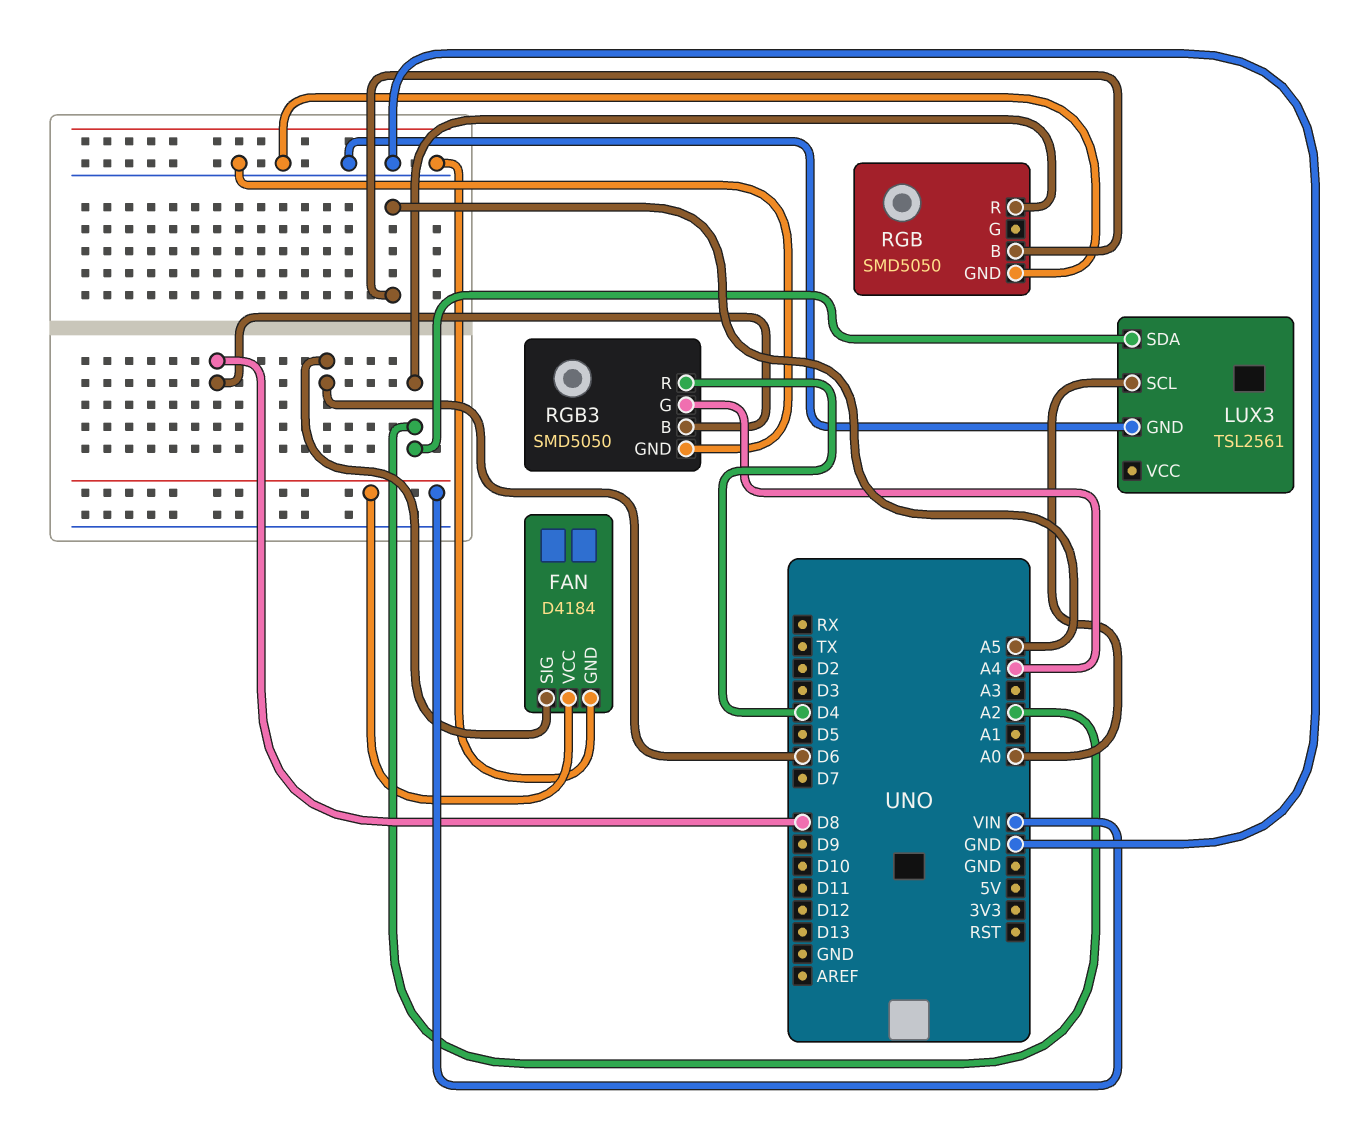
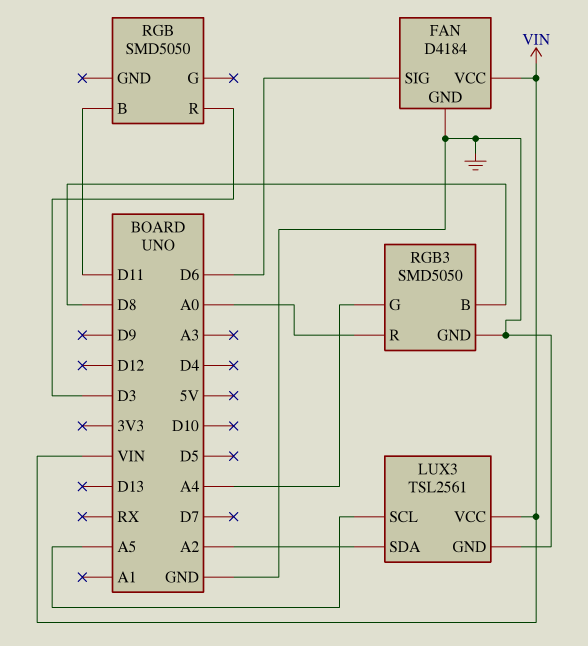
LUX3 pin SCL: A0 -> A5
LUX3 pin VCC: none -> VIN
RGB pin B: A5 -> D11
RGB pin GND: GND -> none
RGB pin R: A2 -> D3
RGB3 pin R: D4 -> A0

